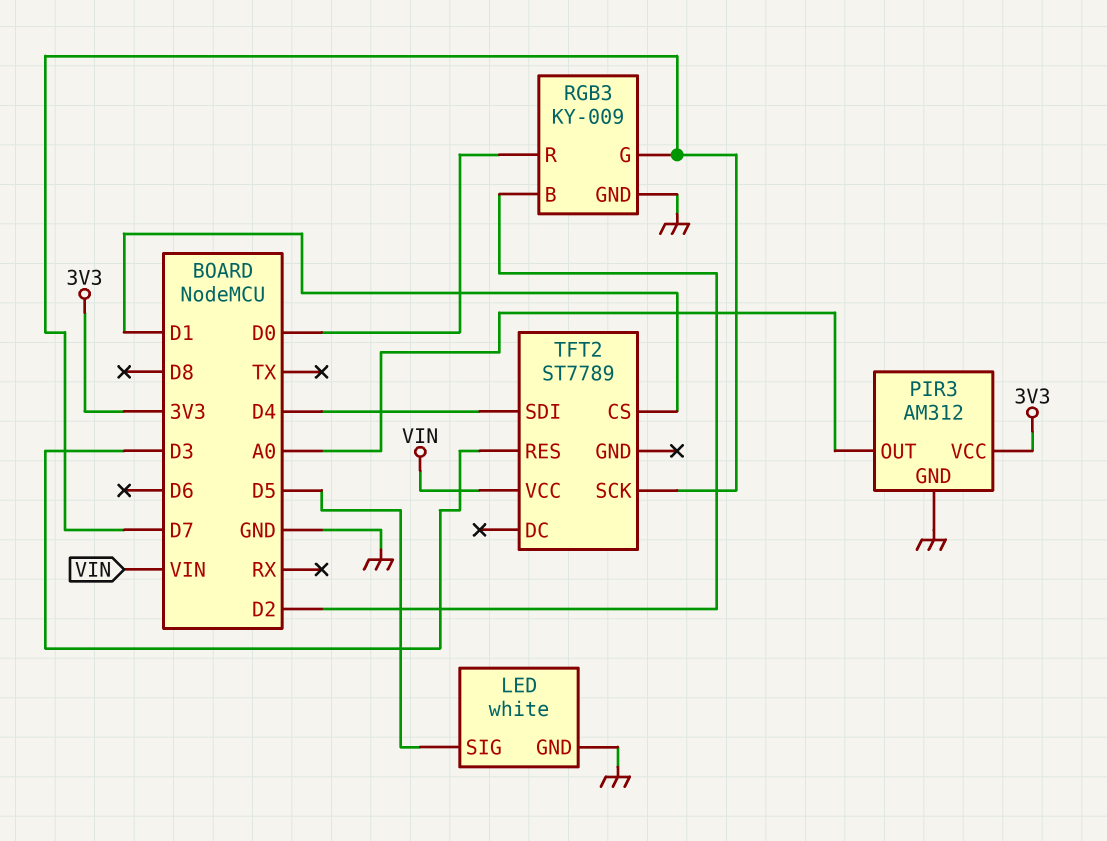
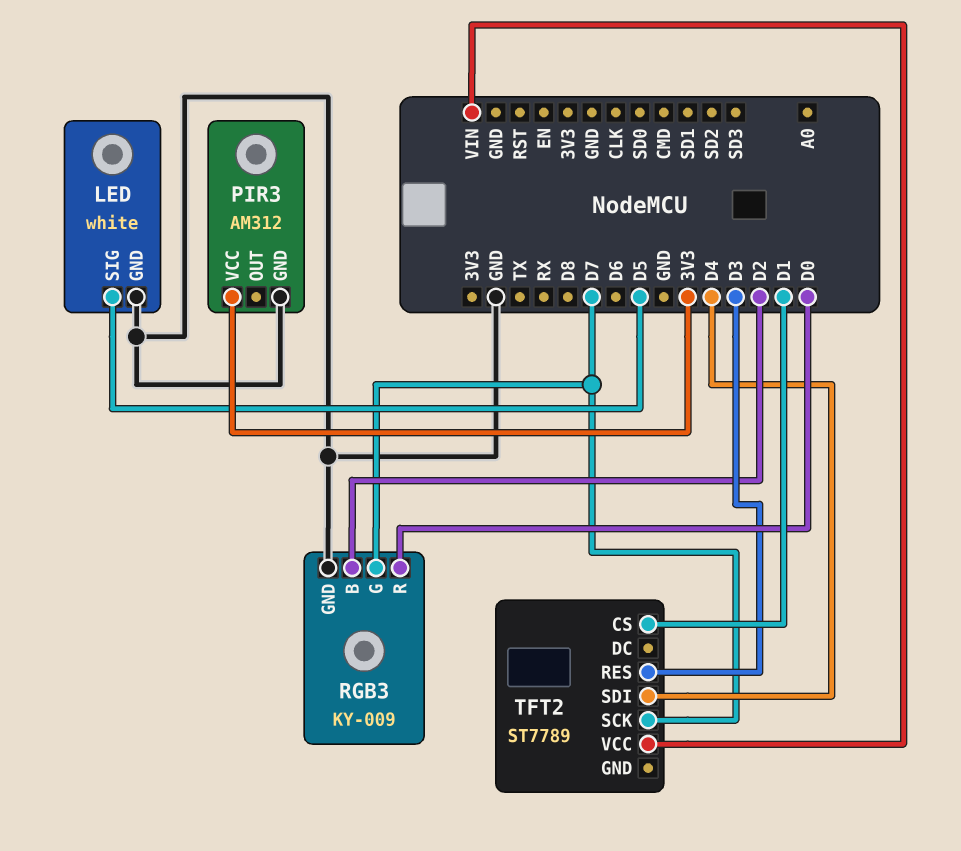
PIR3 pin OUT: A0 -> none

